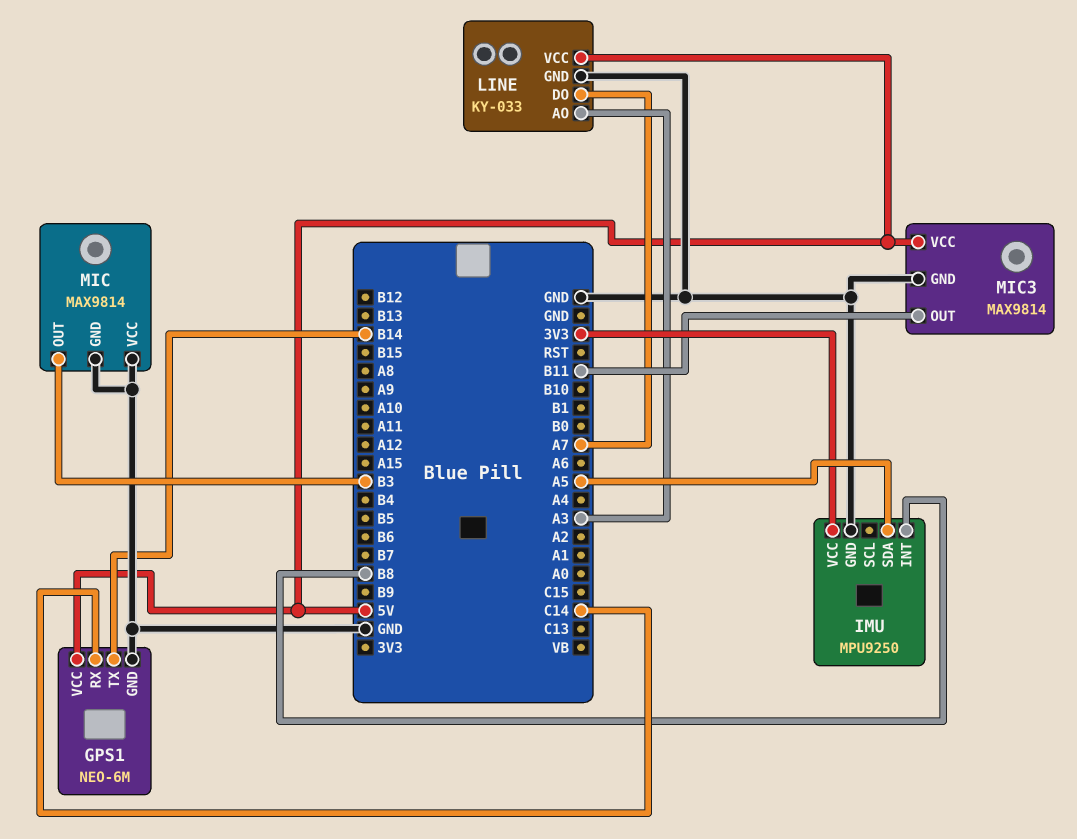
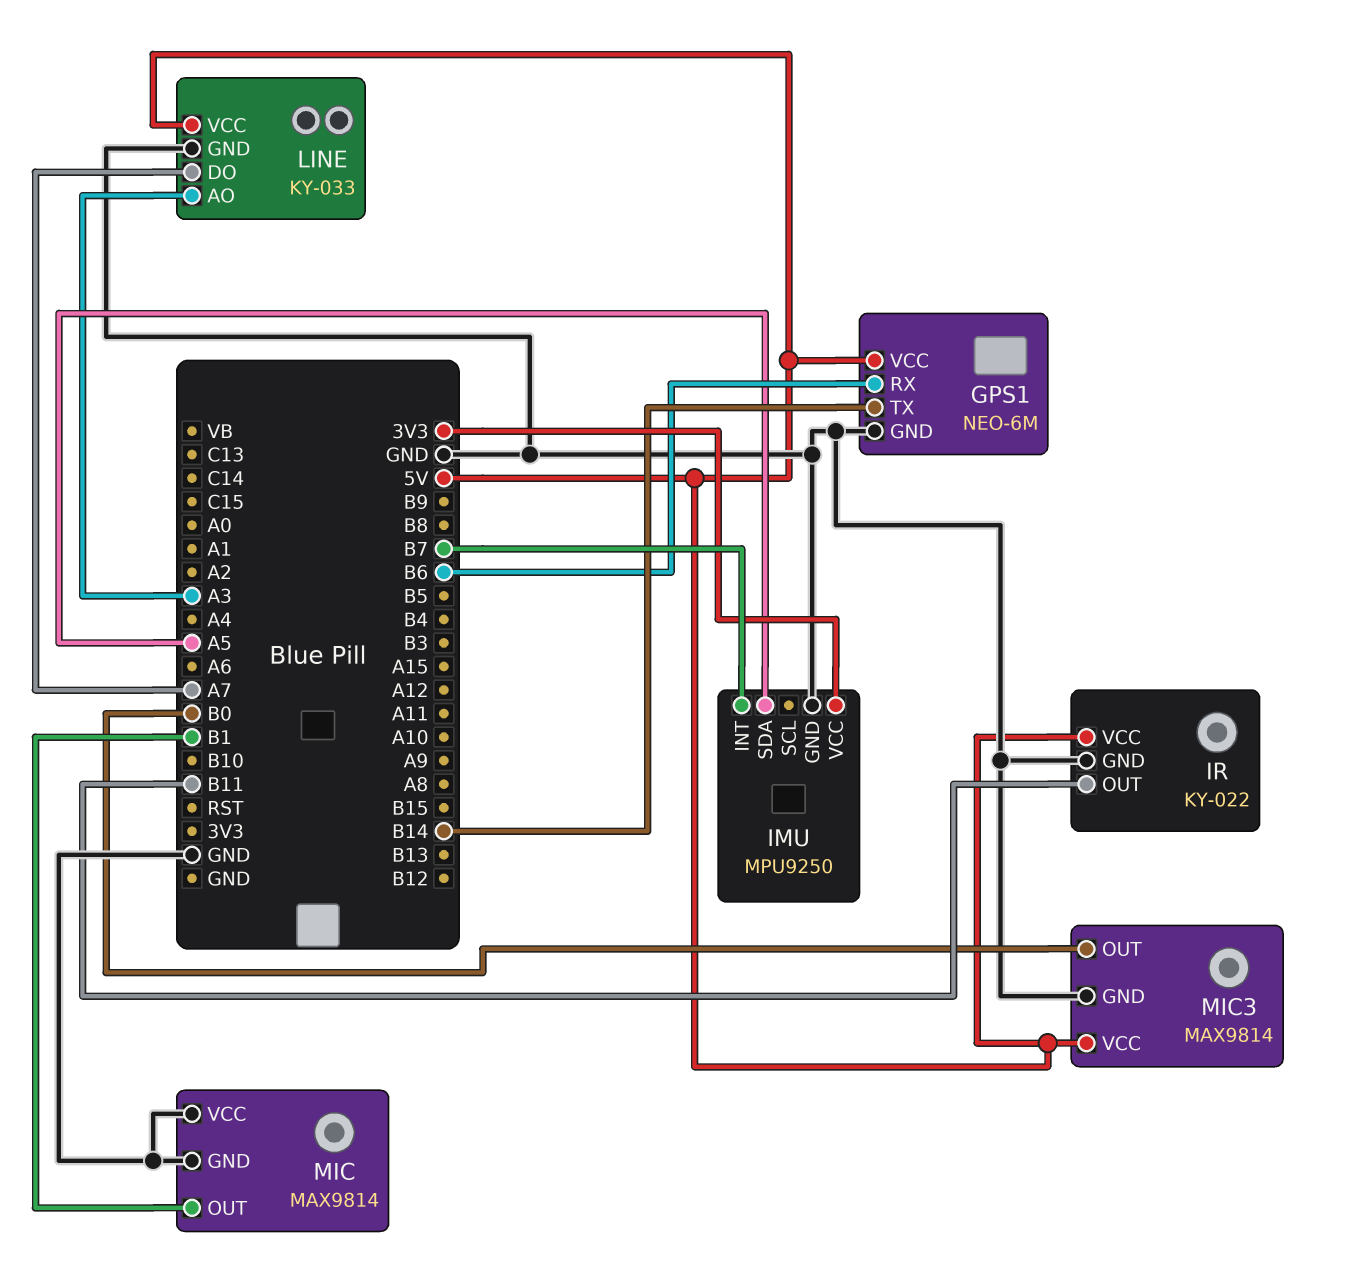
GPS1 pin RX: C14 -> B6
IMU pin INT: B8 -> B7
IR: none -> KY-022
IR pin GND: none -> GND
IR pin OUT: none -> B11
IR pin VCC: none -> 5V
MIC pin OUT: B3 -> B1
MIC3 pin OUT: B11 -> B0

